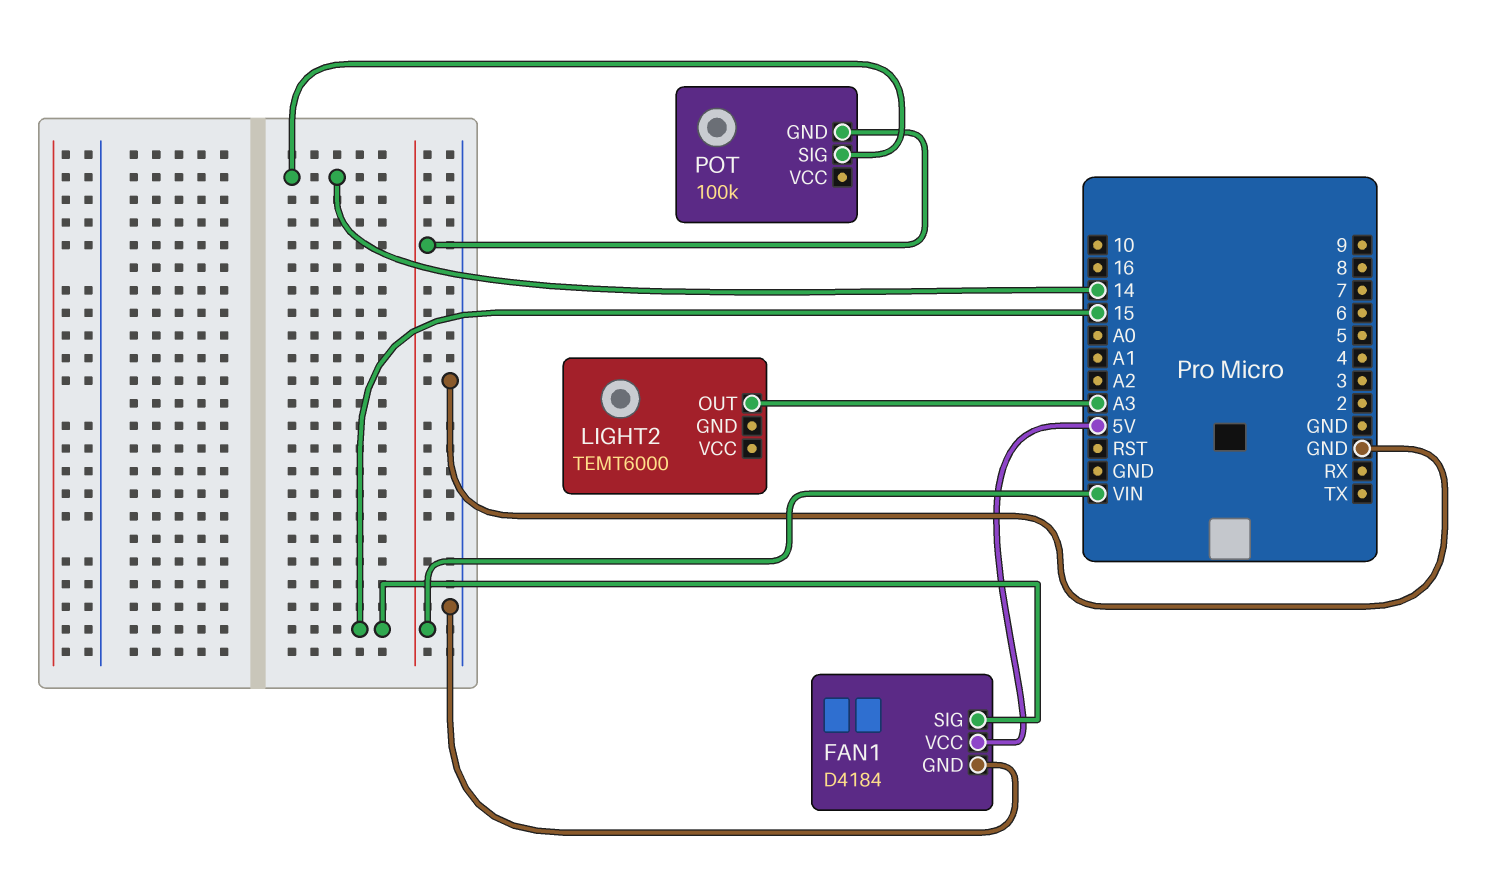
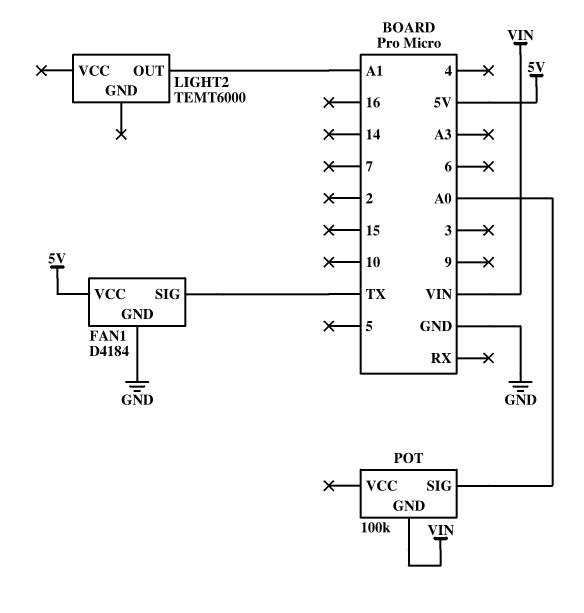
FAN1 pin SIG: 15 -> TX
LIGHT2 pin OUT: A3 -> A1
POT pin SIG: 14 -> A0

